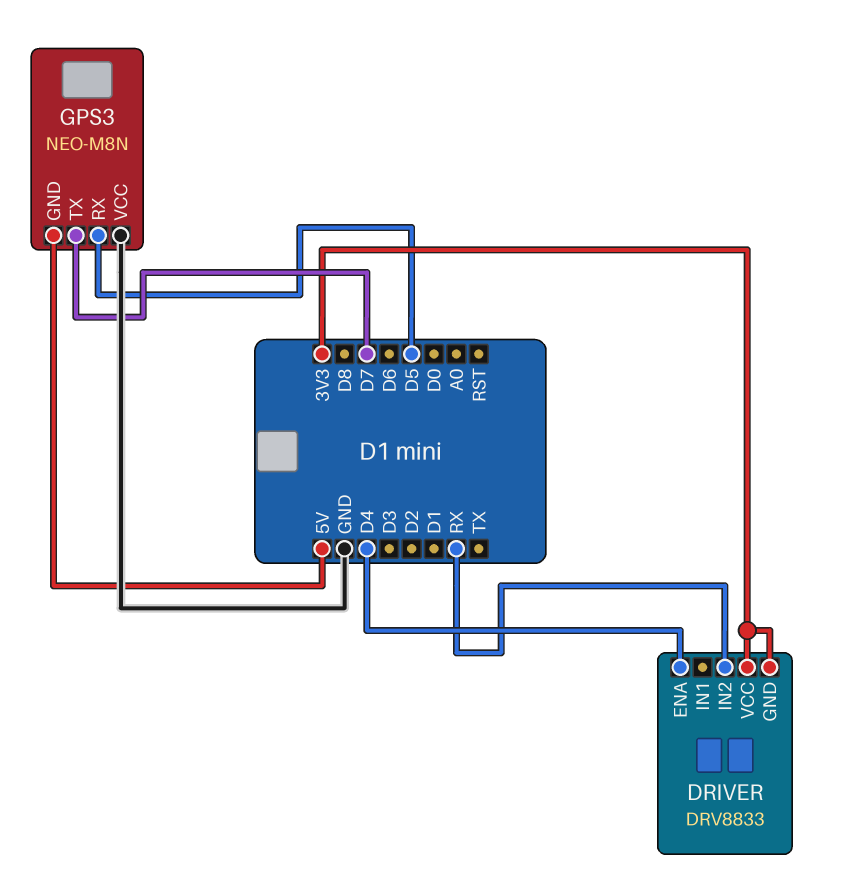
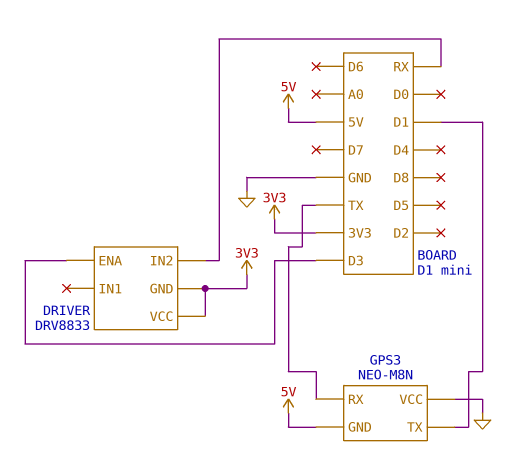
DRIVER pin ENA: D4 -> D3
GPS3 pin RX: D5 -> TX
GPS3 pin TX: D7 -> D1

